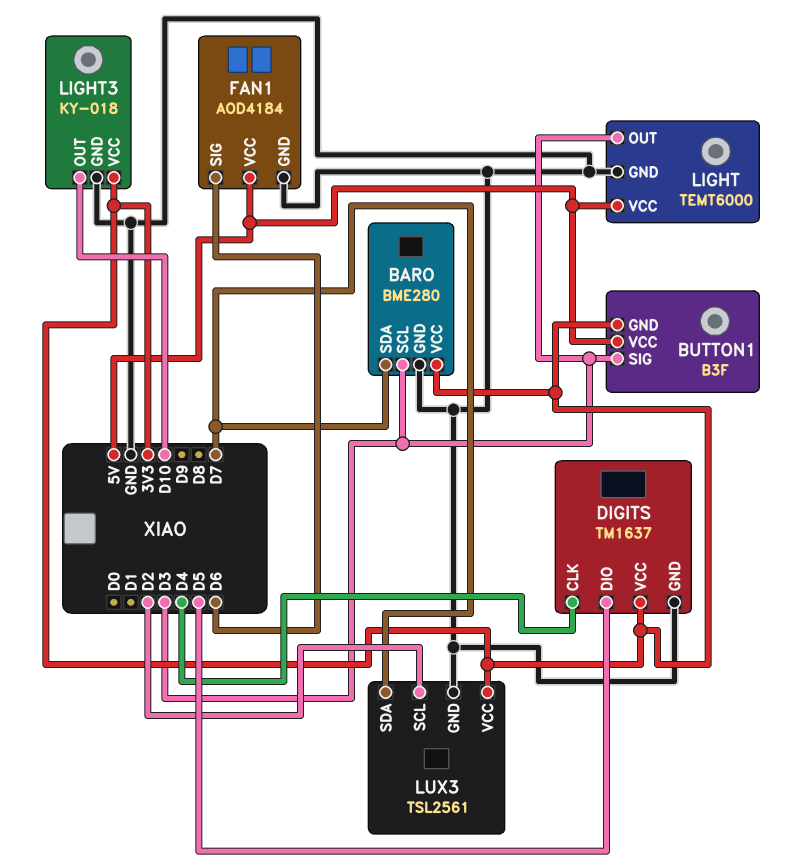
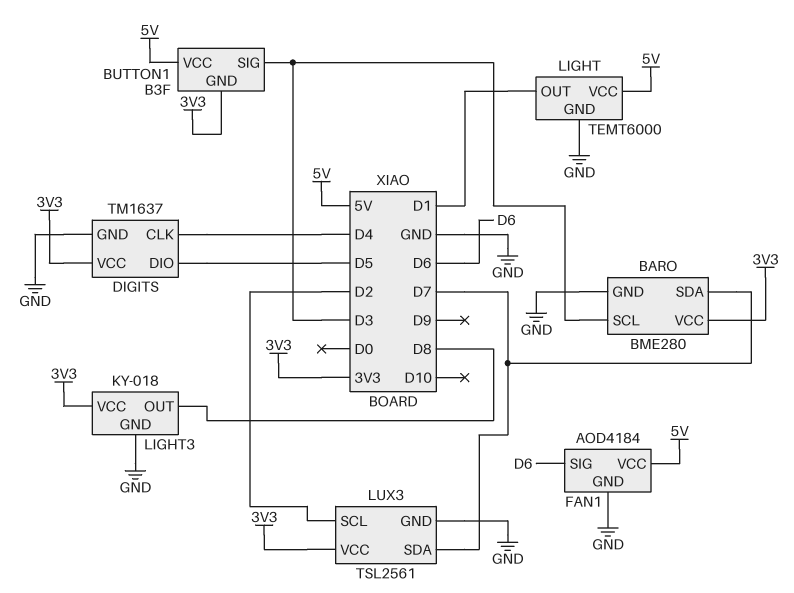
LIGHT pin OUT: D3 -> D1
LIGHT3 pin OUT: D10 -> D8

